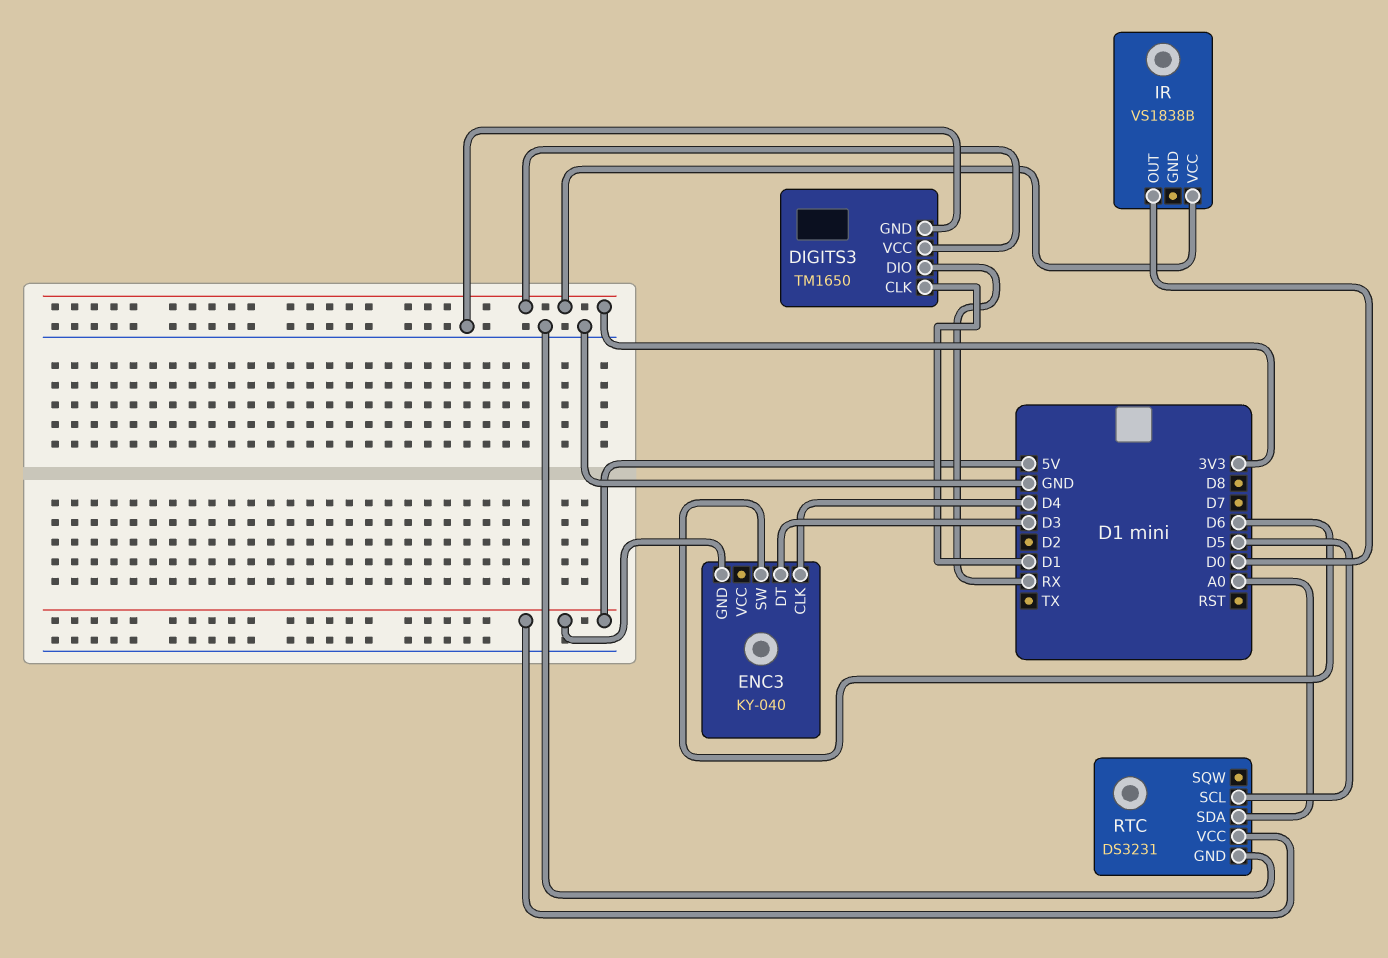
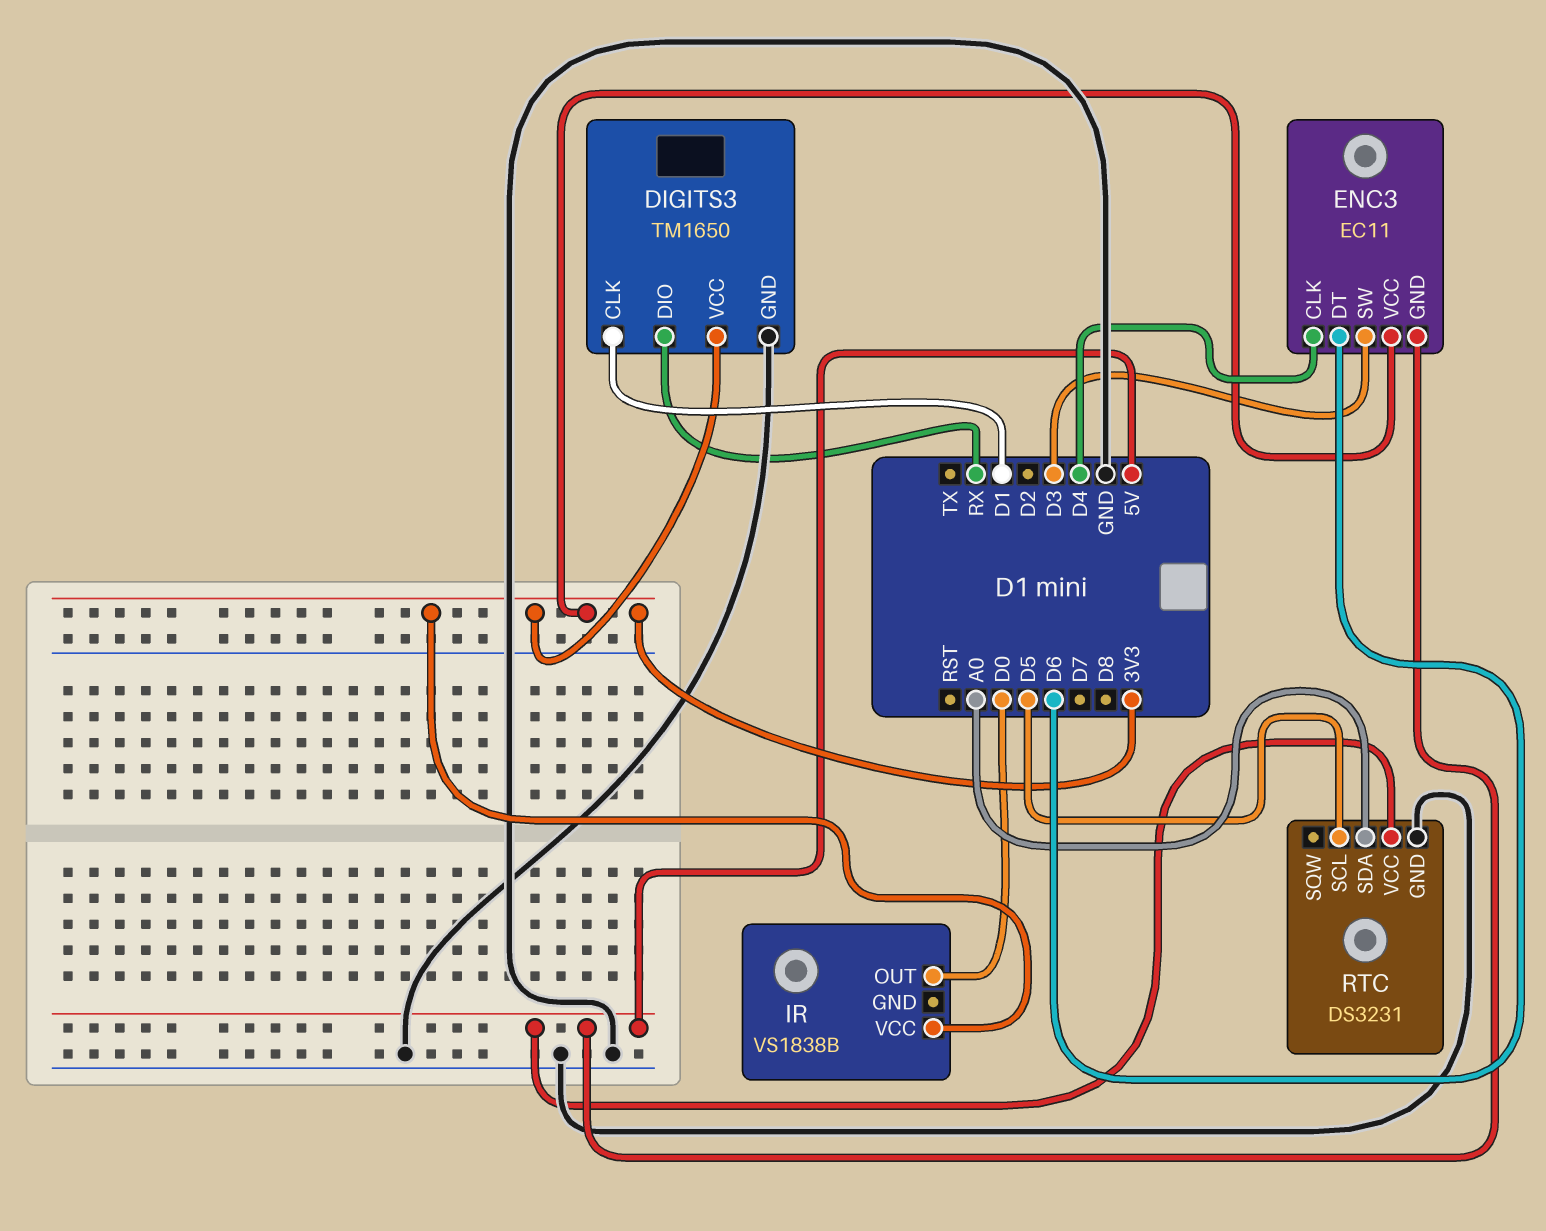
ENC3: KY-040 -> EC11
ENC3 pin DT: D3 -> D6
ENC3 pin SW: D6 -> D3
ENC3 pin VCC: none -> 3V3

